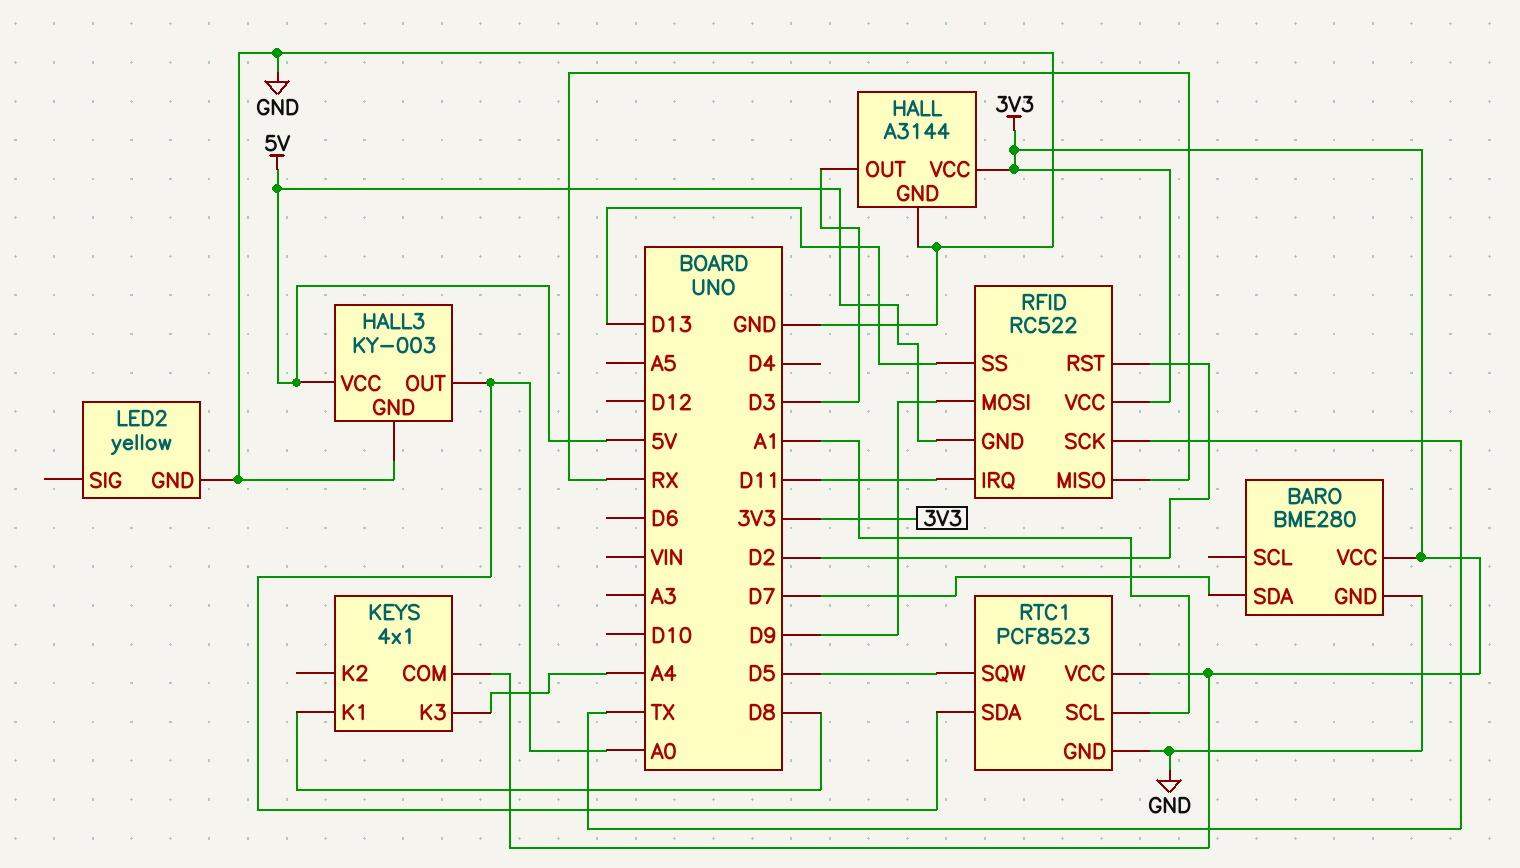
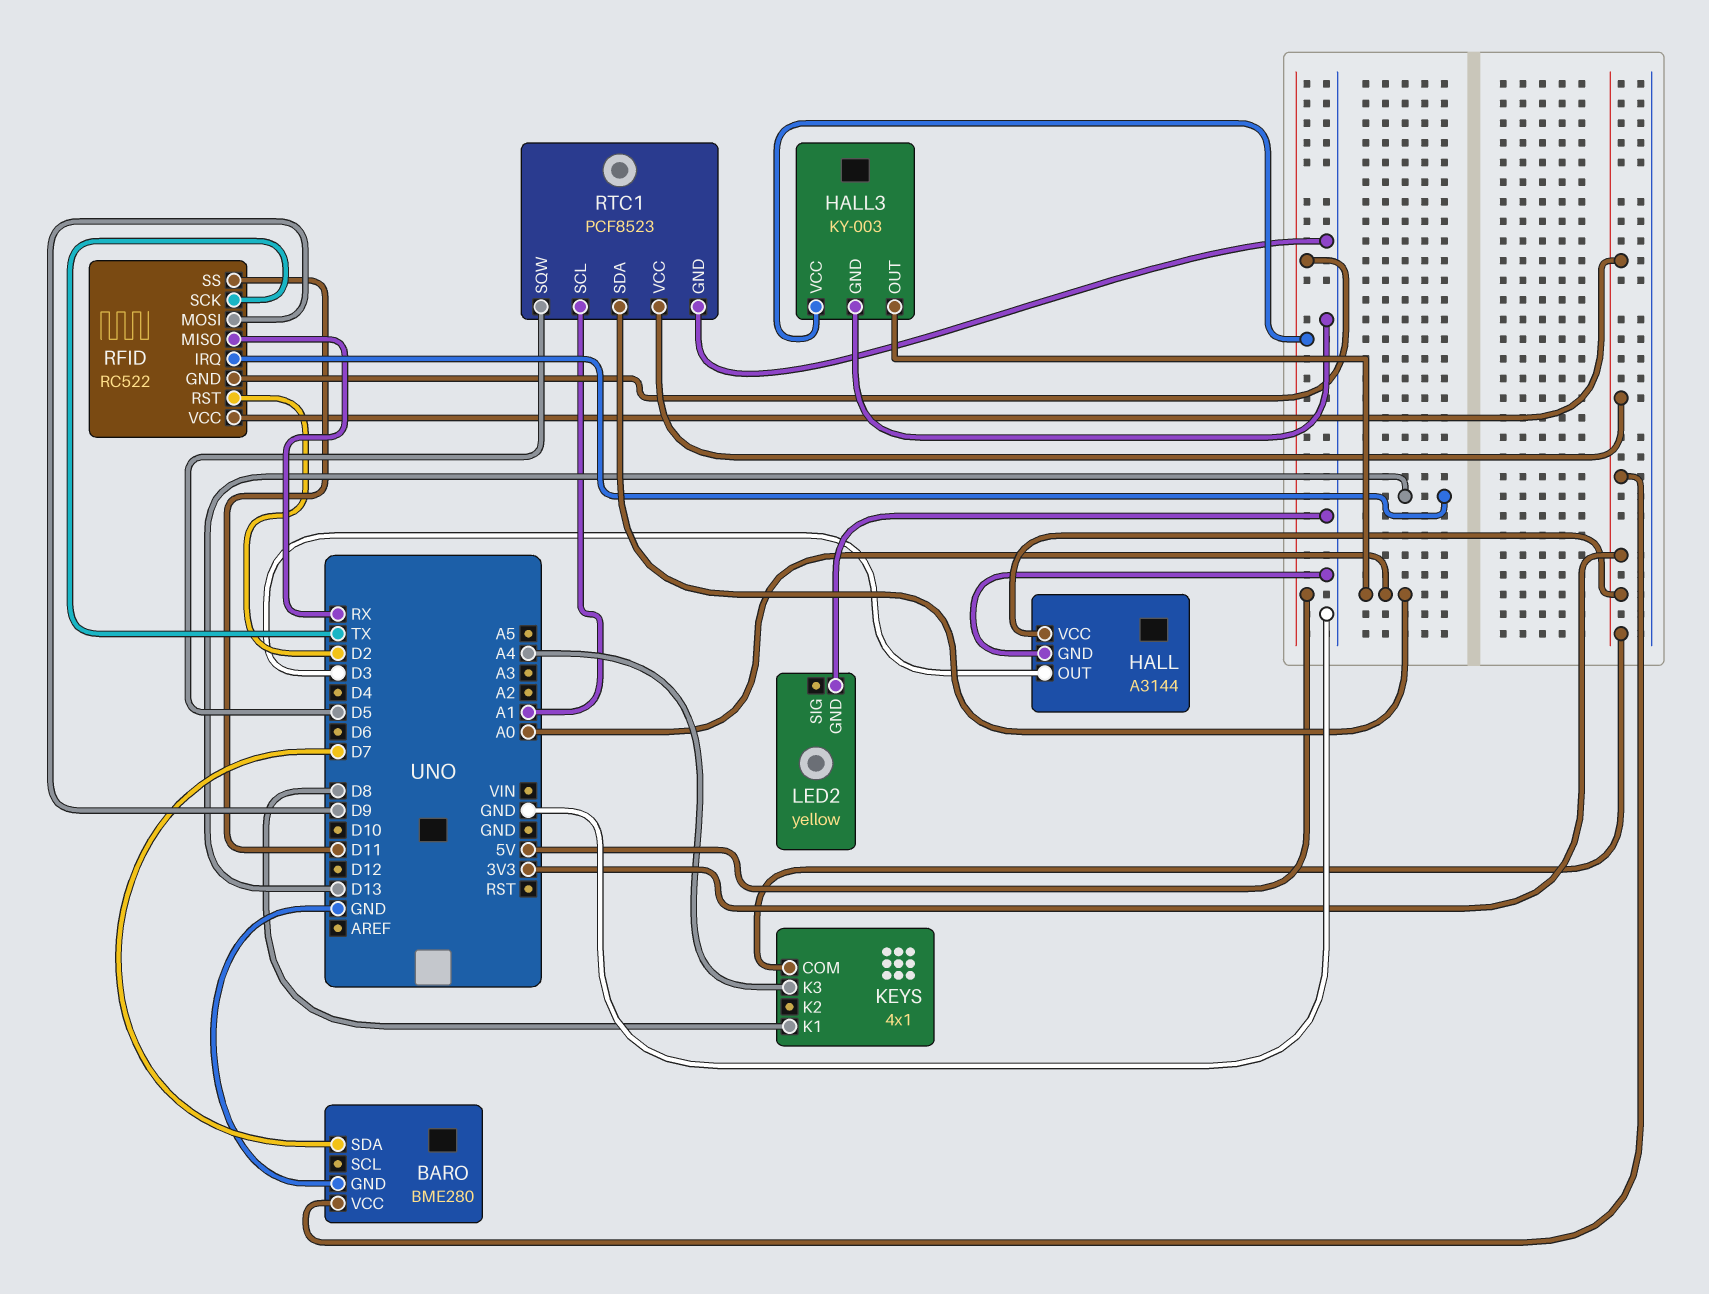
RFID pin IRQ: D11 -> D13
RFID pin SS: D13 -> D11

